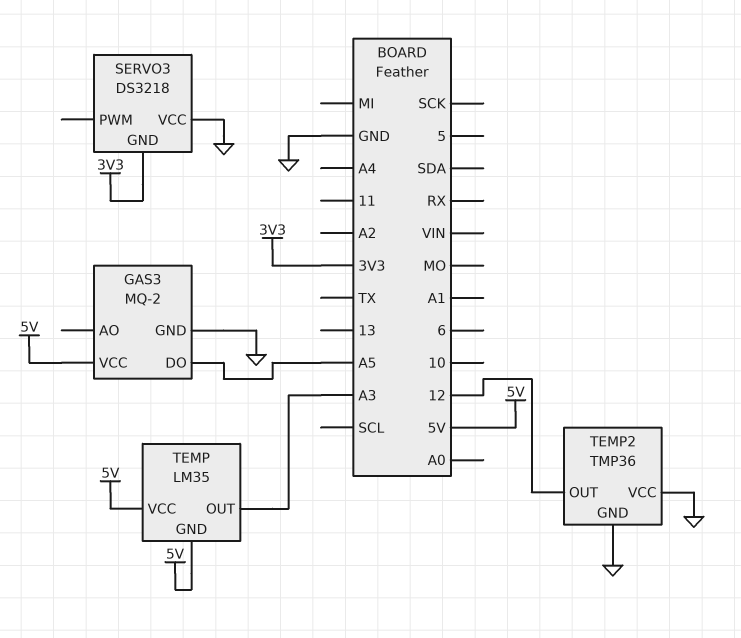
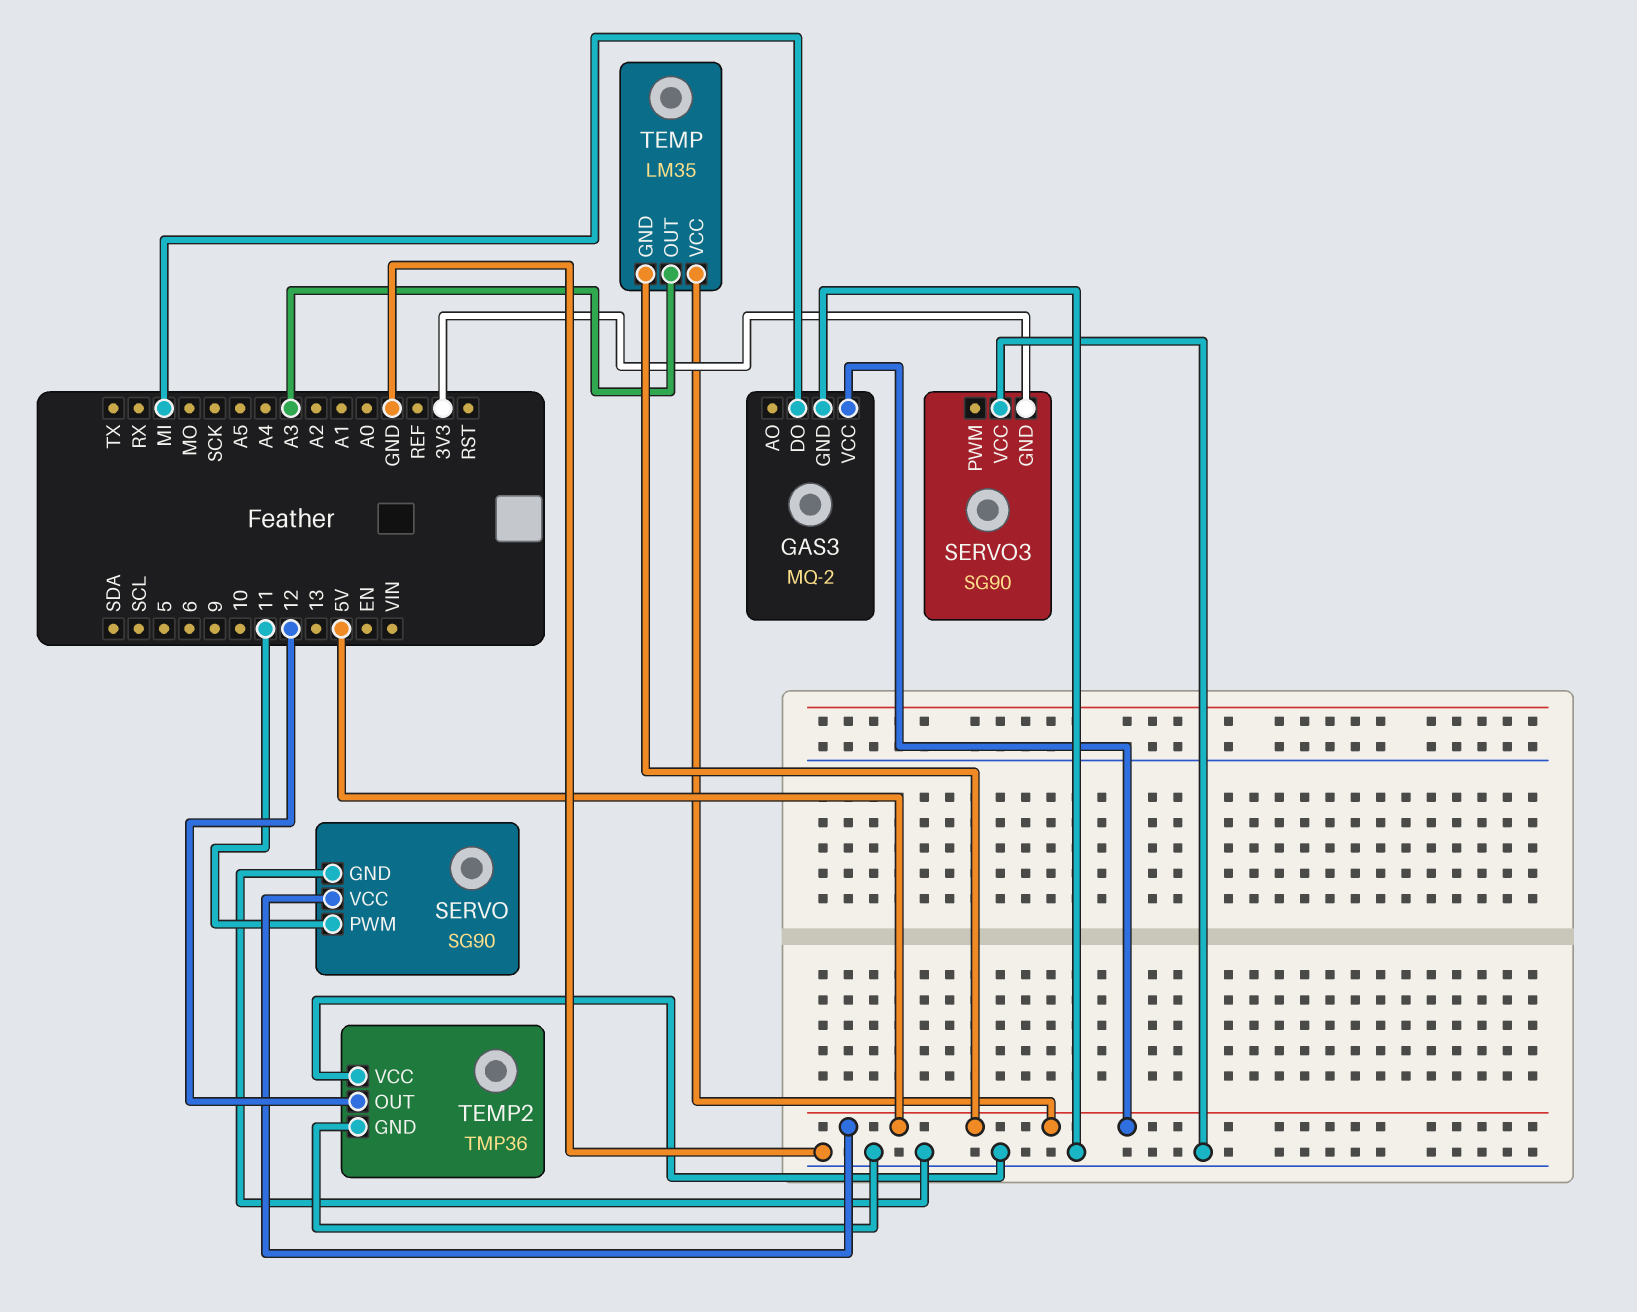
GAS3 pin DO: A5 -> MI
SERVO: none -> SG90
SERVO pin GND: none -> GND
SERVO pin PWM: none -> 11
SERVO pin VCC: none -> 5V
SERVO3: DS3218 -> SG90

